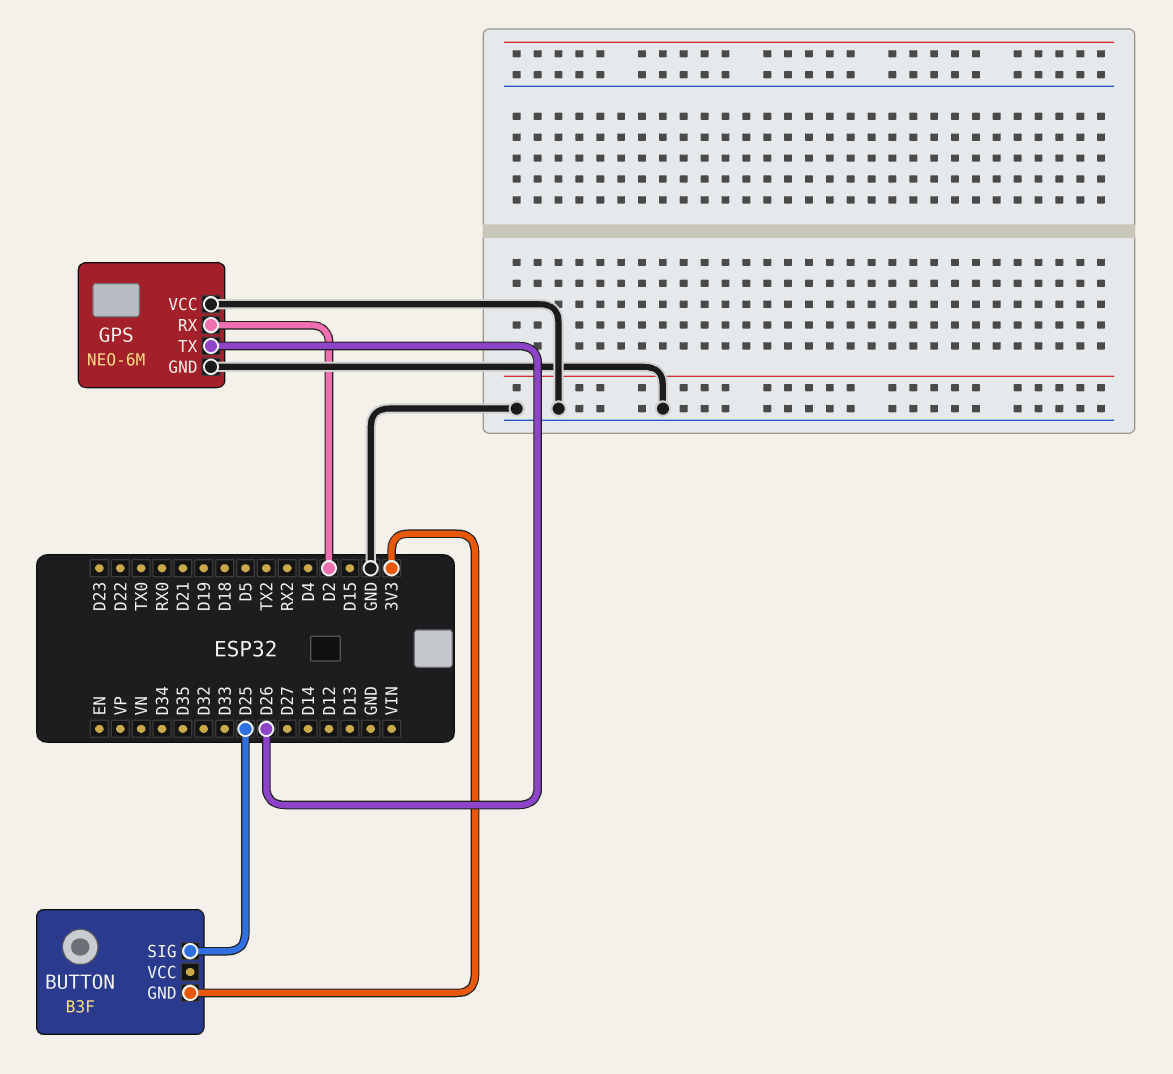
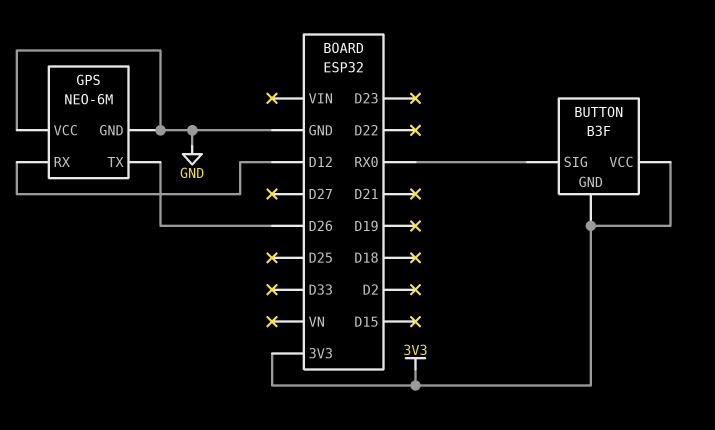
BUTTON pin SIG: D25 -> RX0
BUTTON pin VCC: none -> 3V3
GPS pin RX: D2 -> D12

